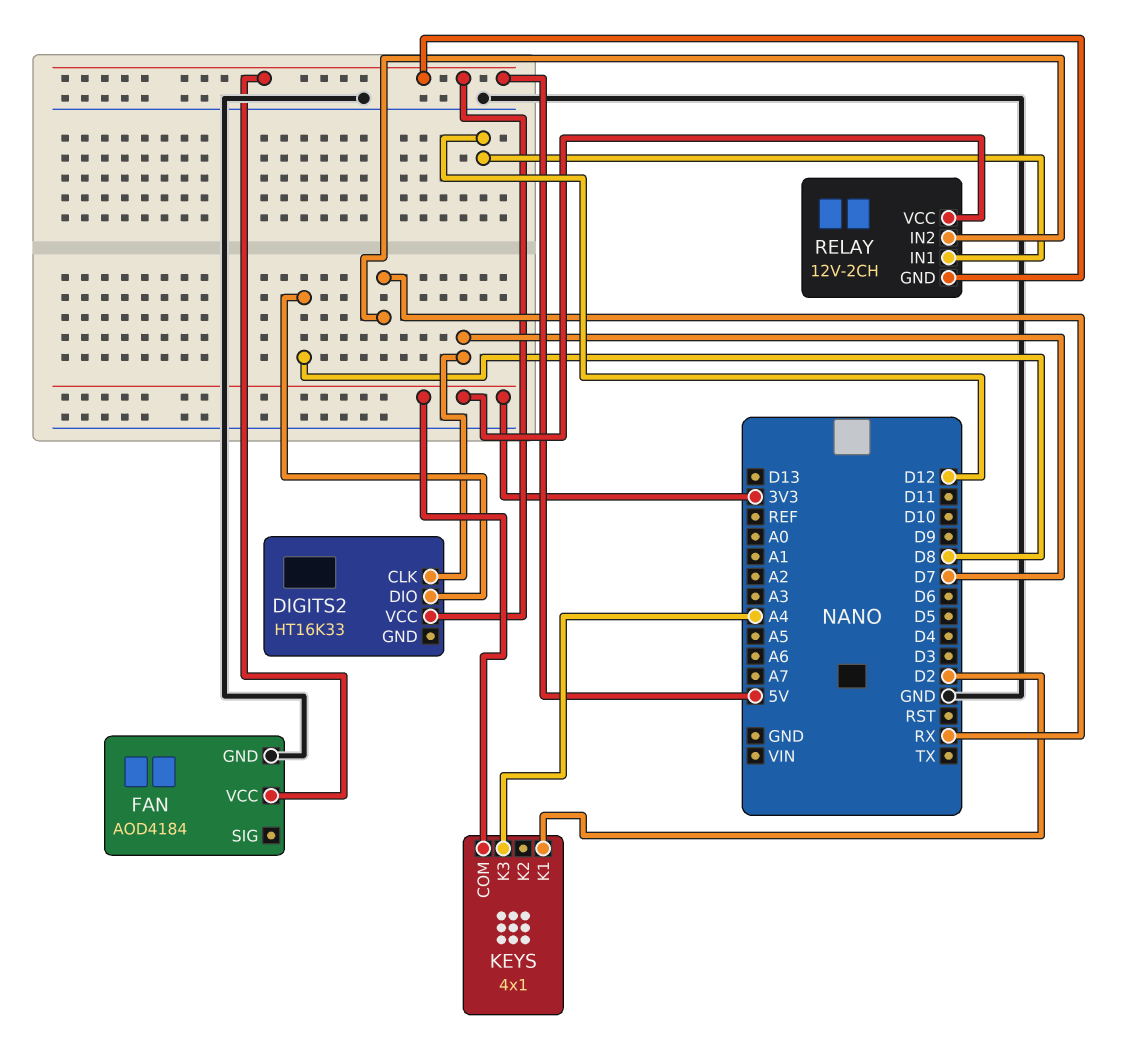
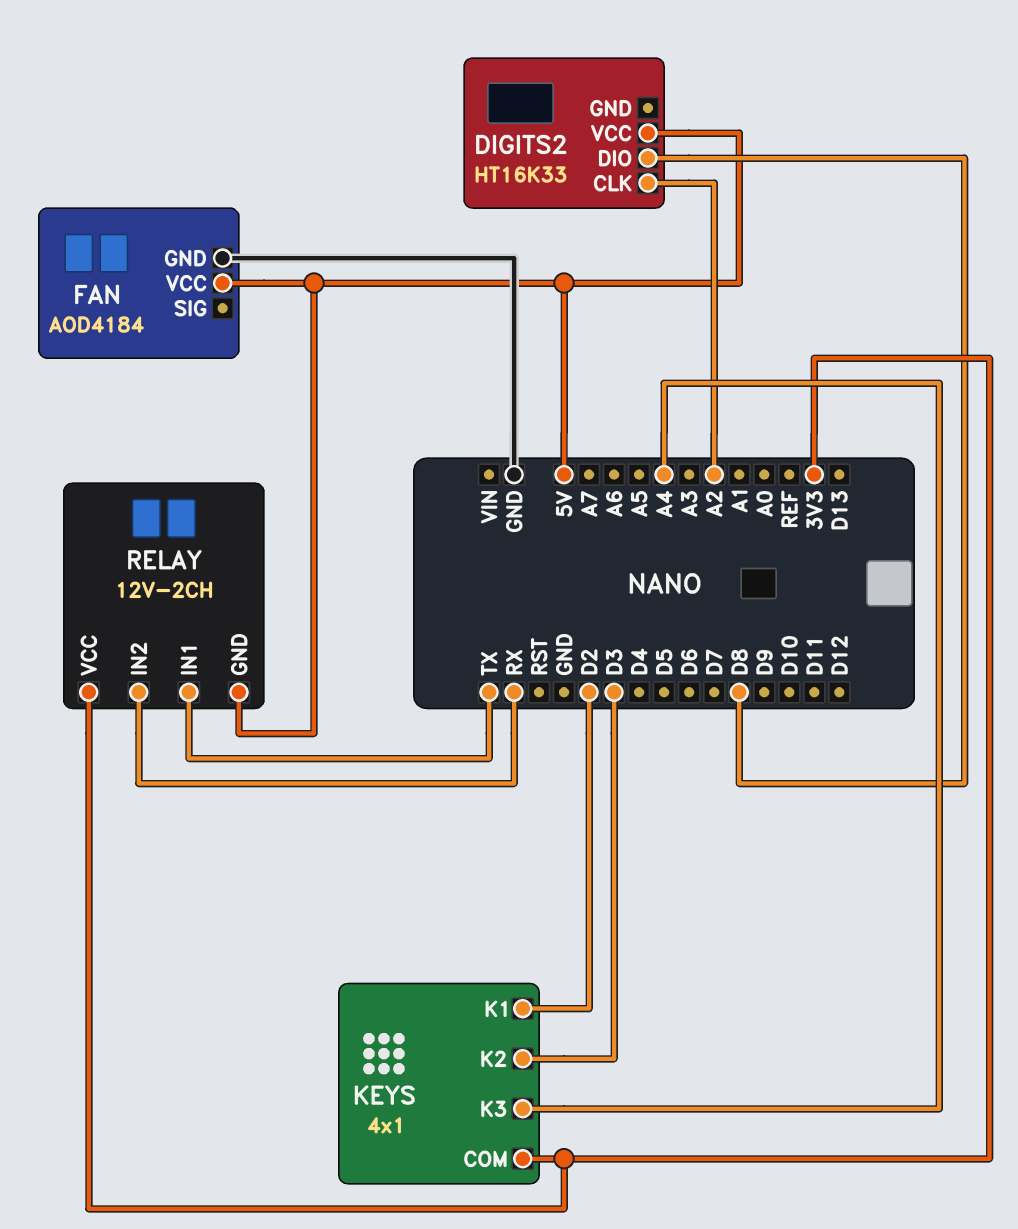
DIGITS2 pin CLK: D7 -> A2
KEYS pin K2: none -> D3
RELAY pin IN1: D12 -> TX

